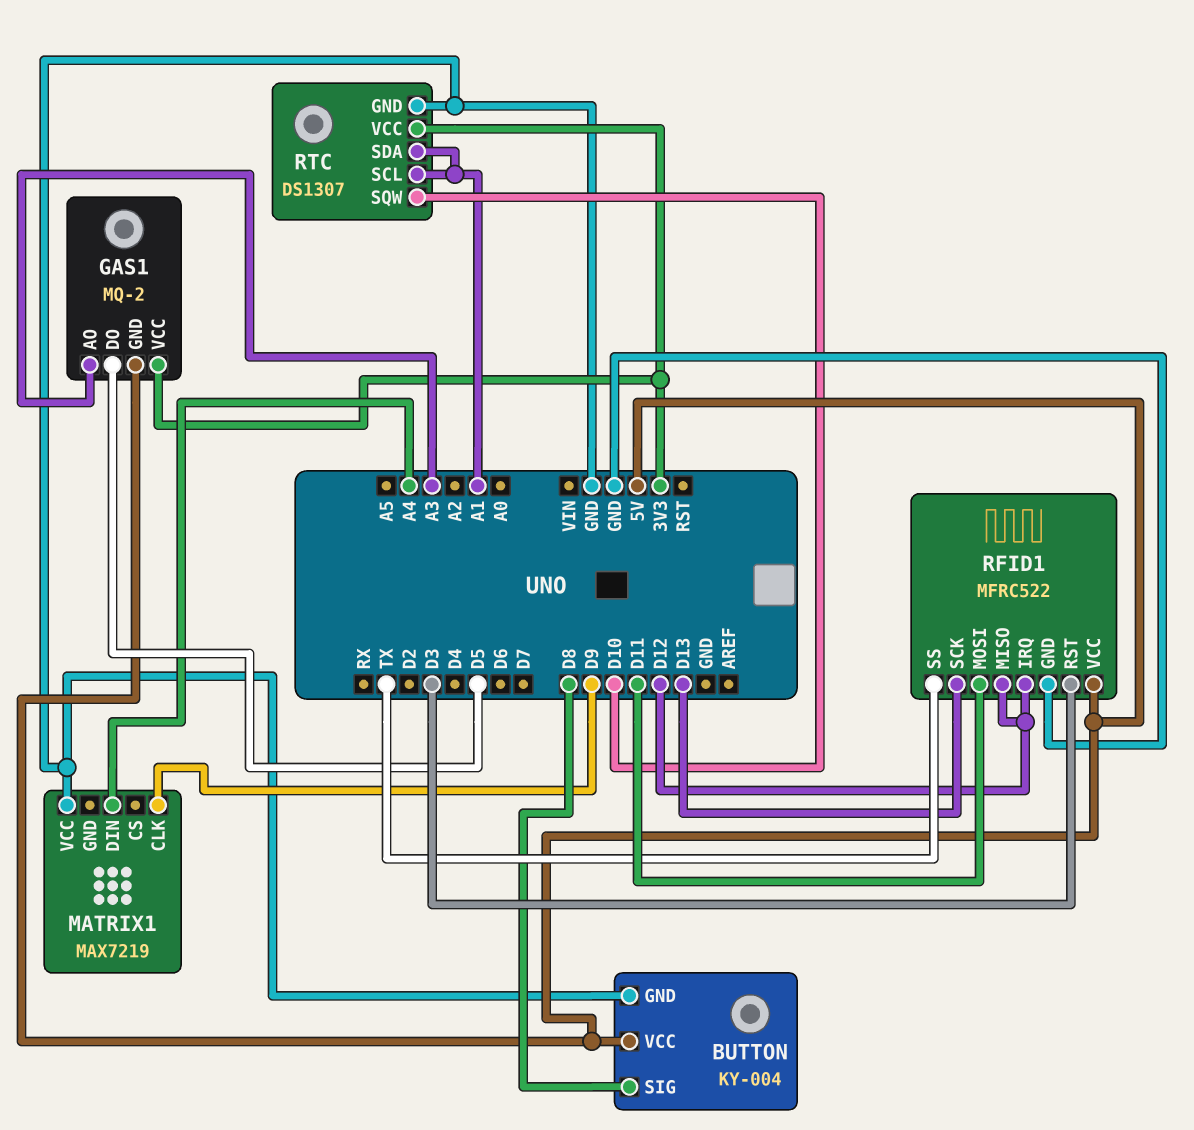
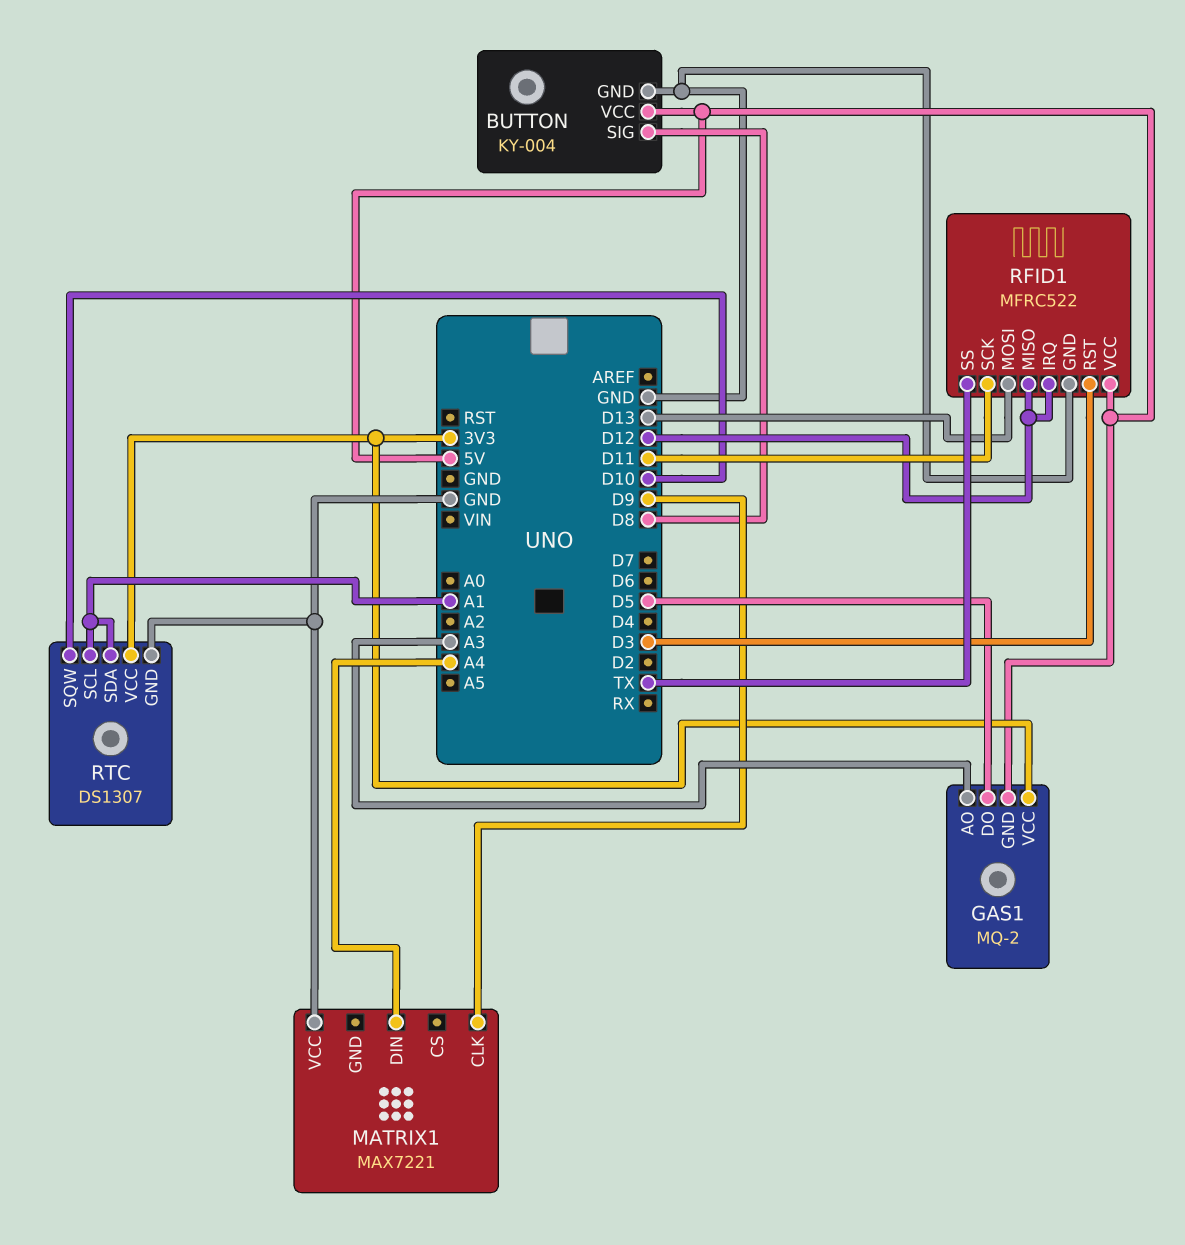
MATRIX1: MAX7219 -> MAX7221
RFID1 pin MOSI: D11 -> D13
RFID1 pin SCK: D13 -> D11

